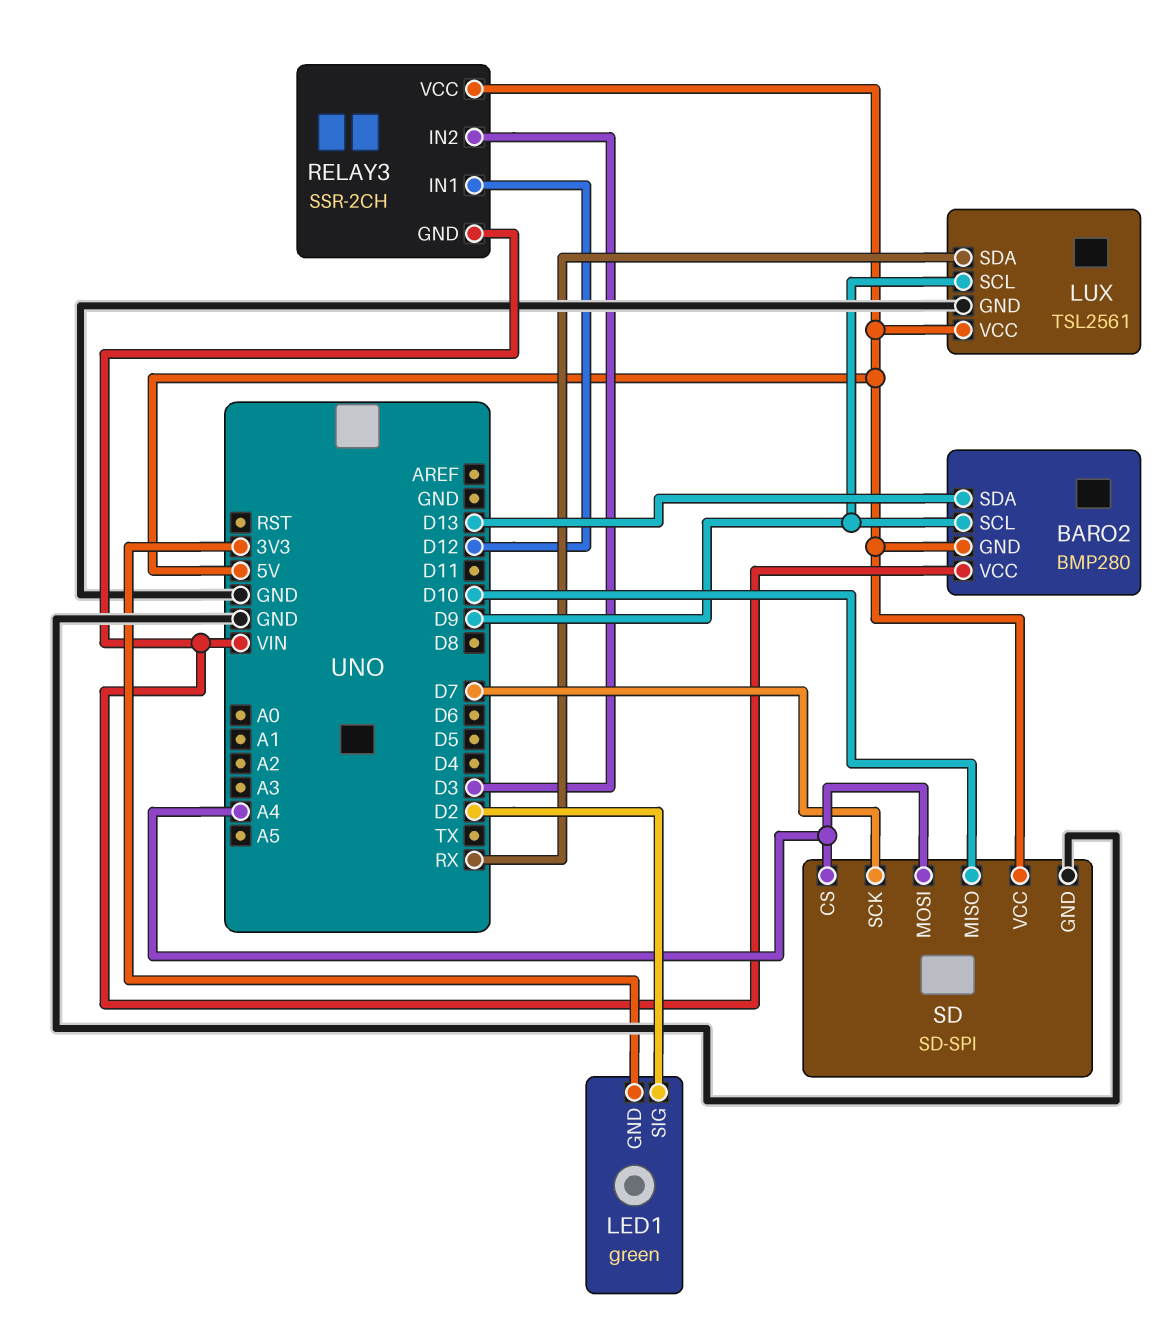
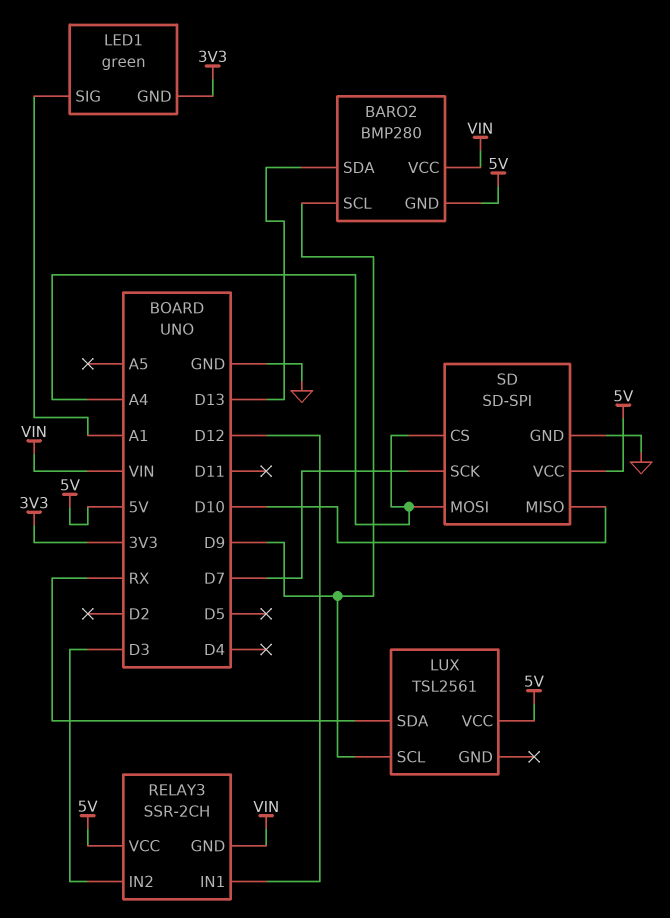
LED1 pin SIG: D2 -> A1
LUX pin GND: GND -> none

